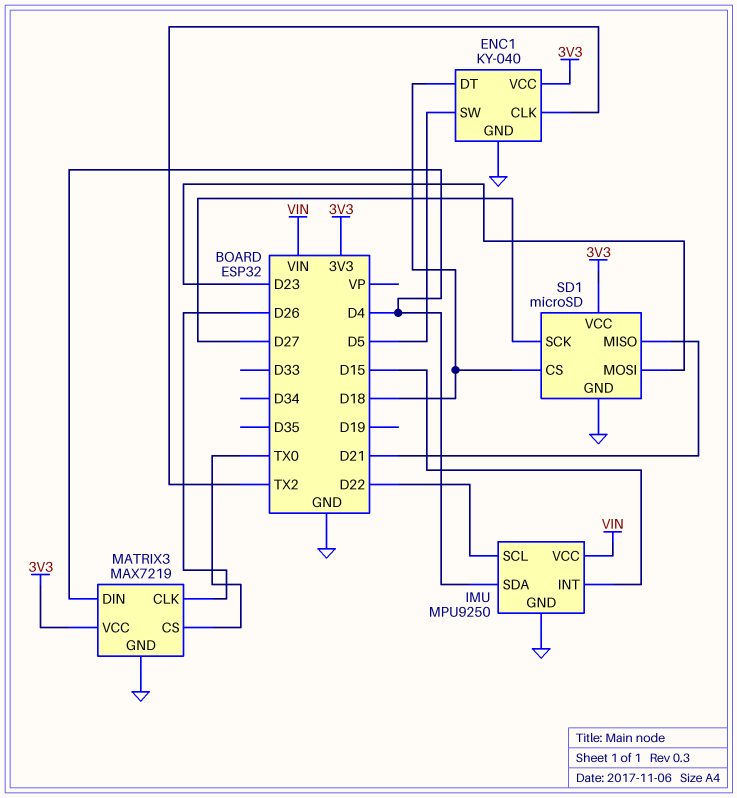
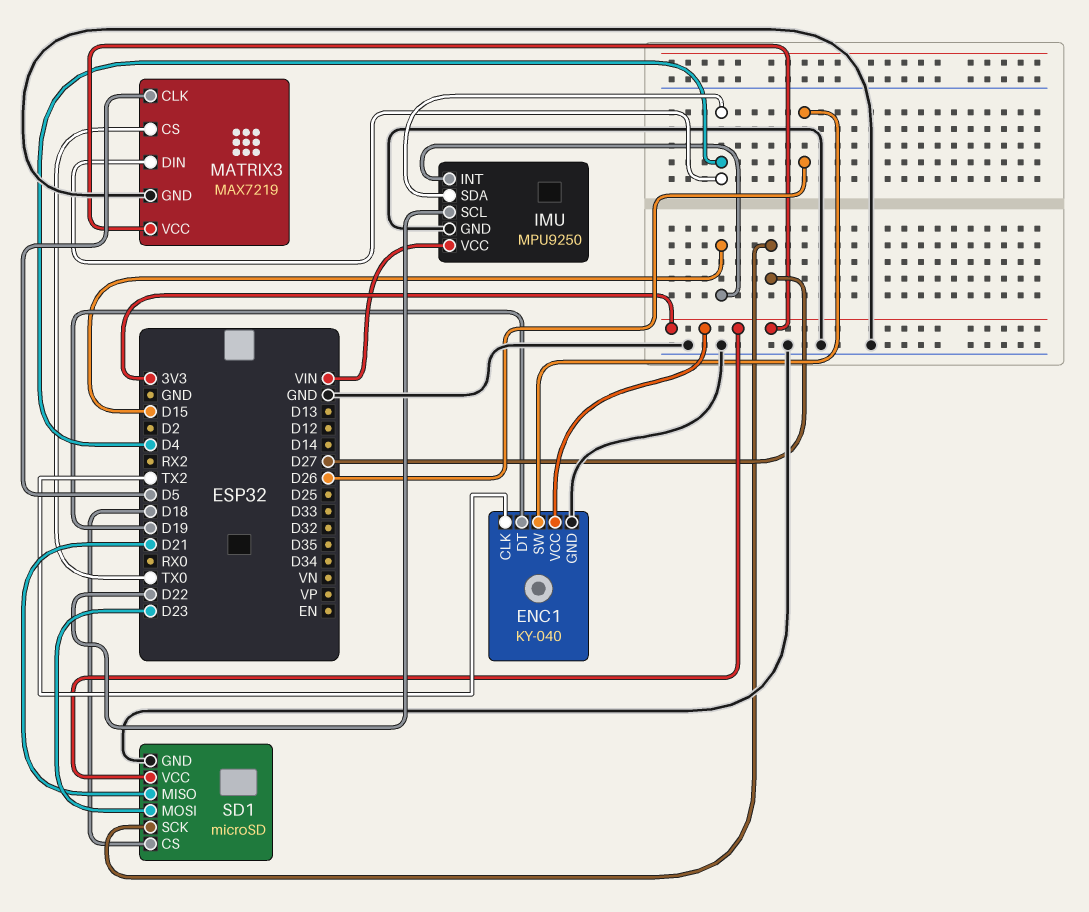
ENC1 pin DT: D18 -> D19
ENC1 pin SW: D5 -> D26
MATRIX3 pin CLK: D26 -> D5

